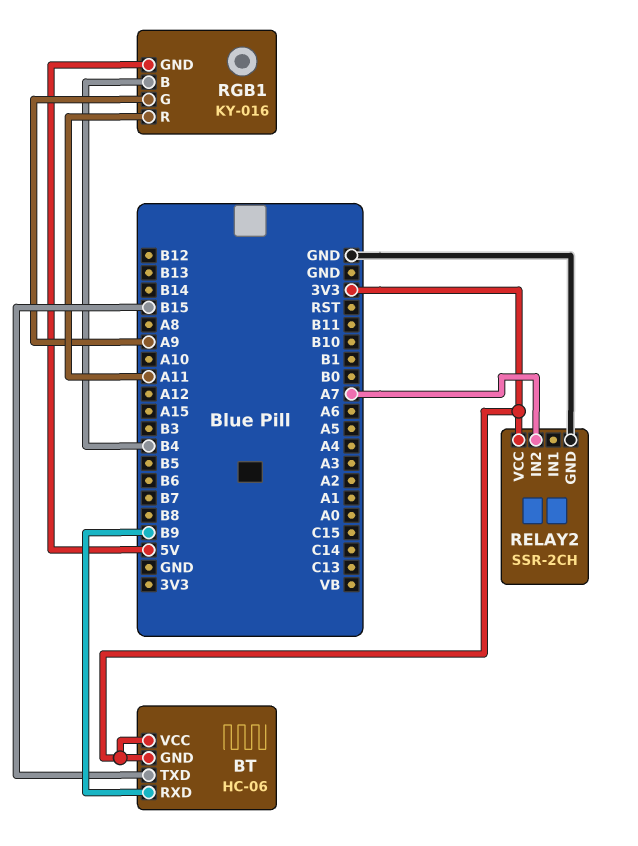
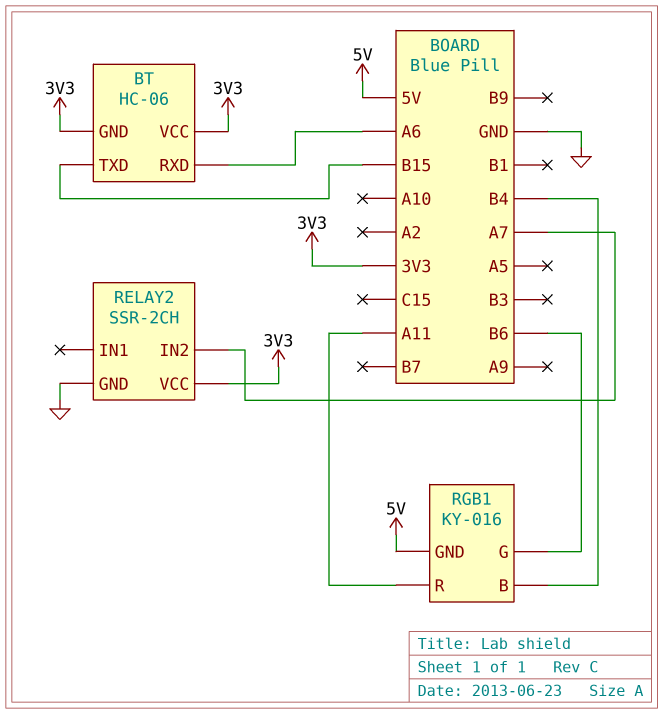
BT pin RXD: B9 -> A6
RGB1 pin G: A9 -> B6

